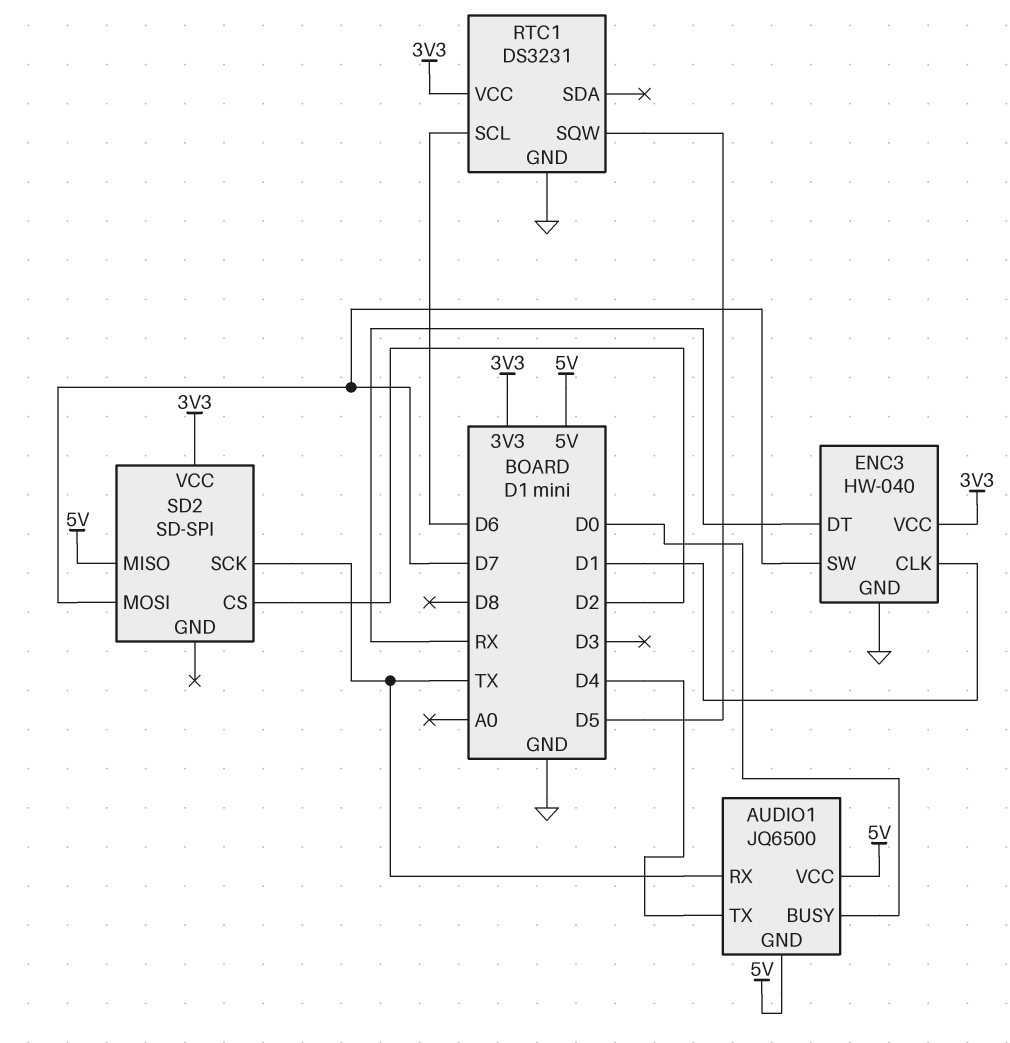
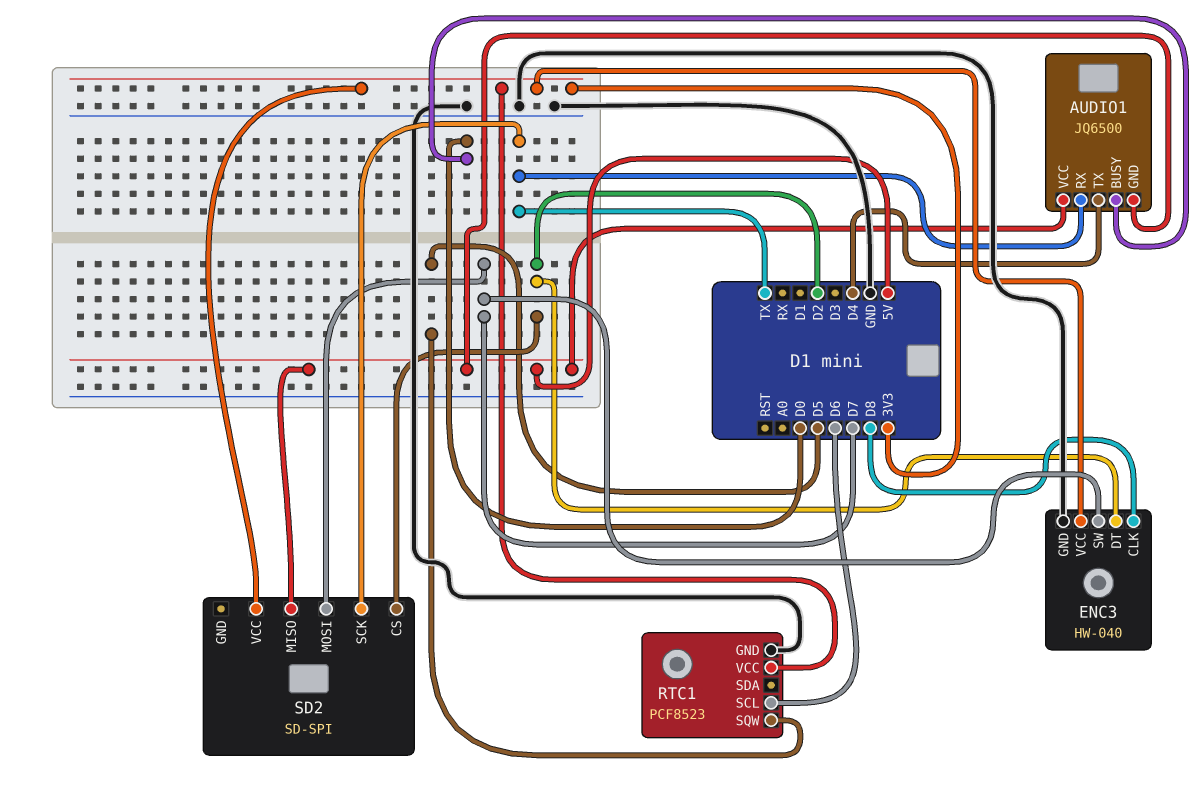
ENC3 pin CLK: D1 -> D8
ENC3 pin DT: RX -> D2
RTC1: DS3231 -> PCF8523

